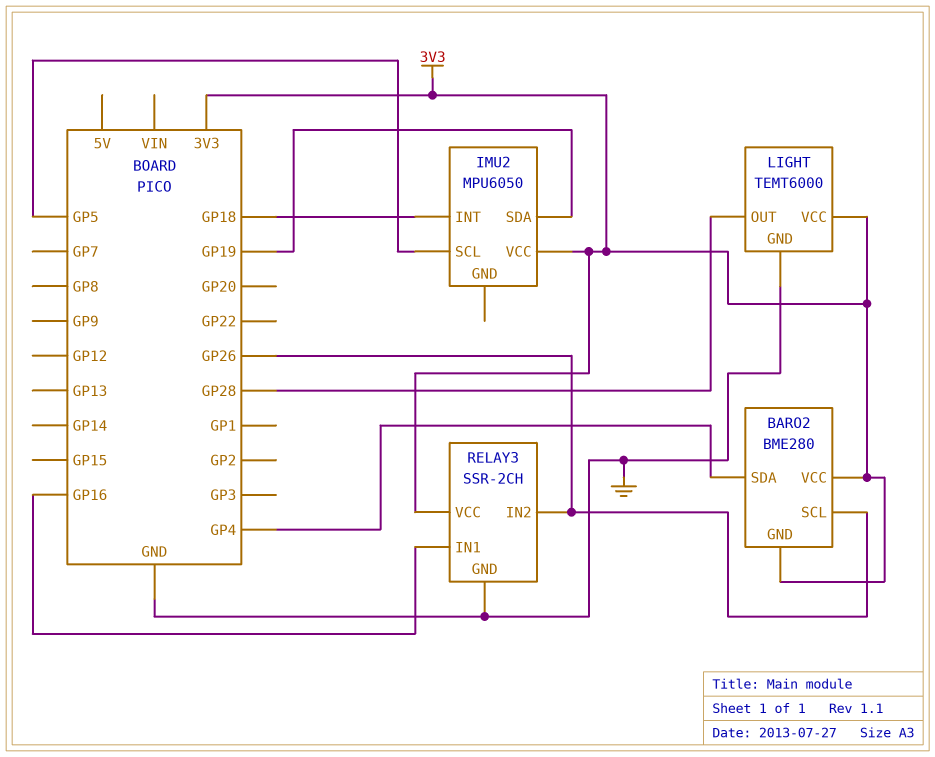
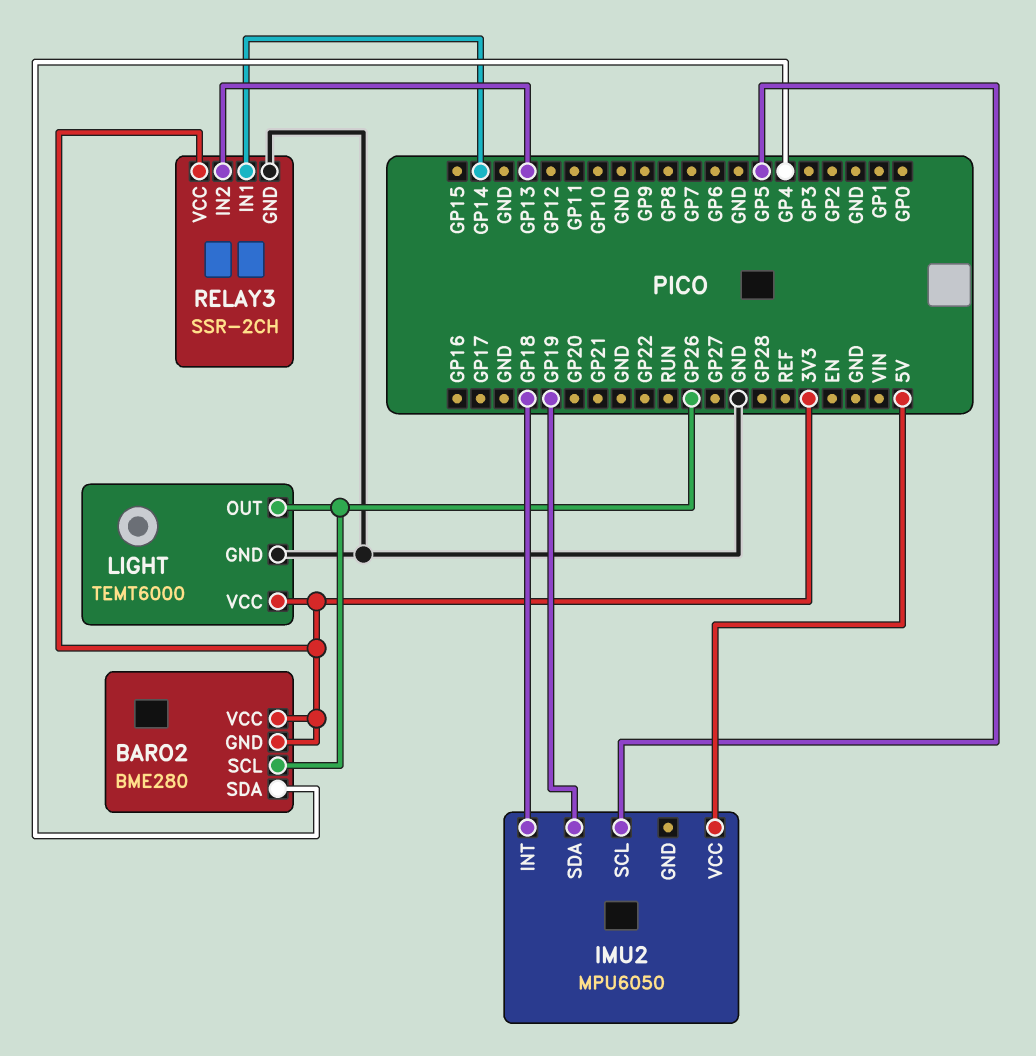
IMU2 pin VCC: 3V3 -> 5V
LIGHT pin OUT: GP28 -> GP26
RELAY3 pin IN1: GP16 -> GP14
RELAY3 pin IN2: GP26 -> GP13

